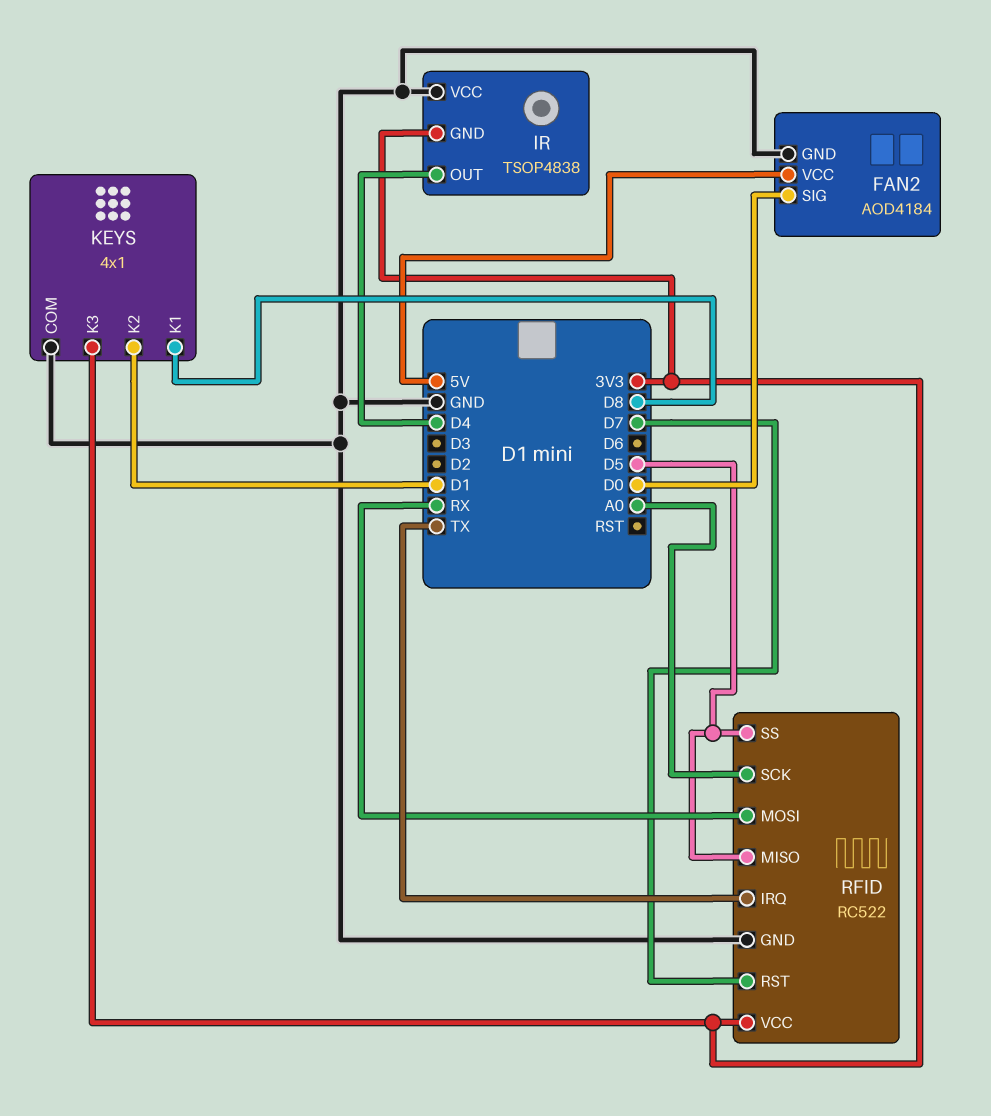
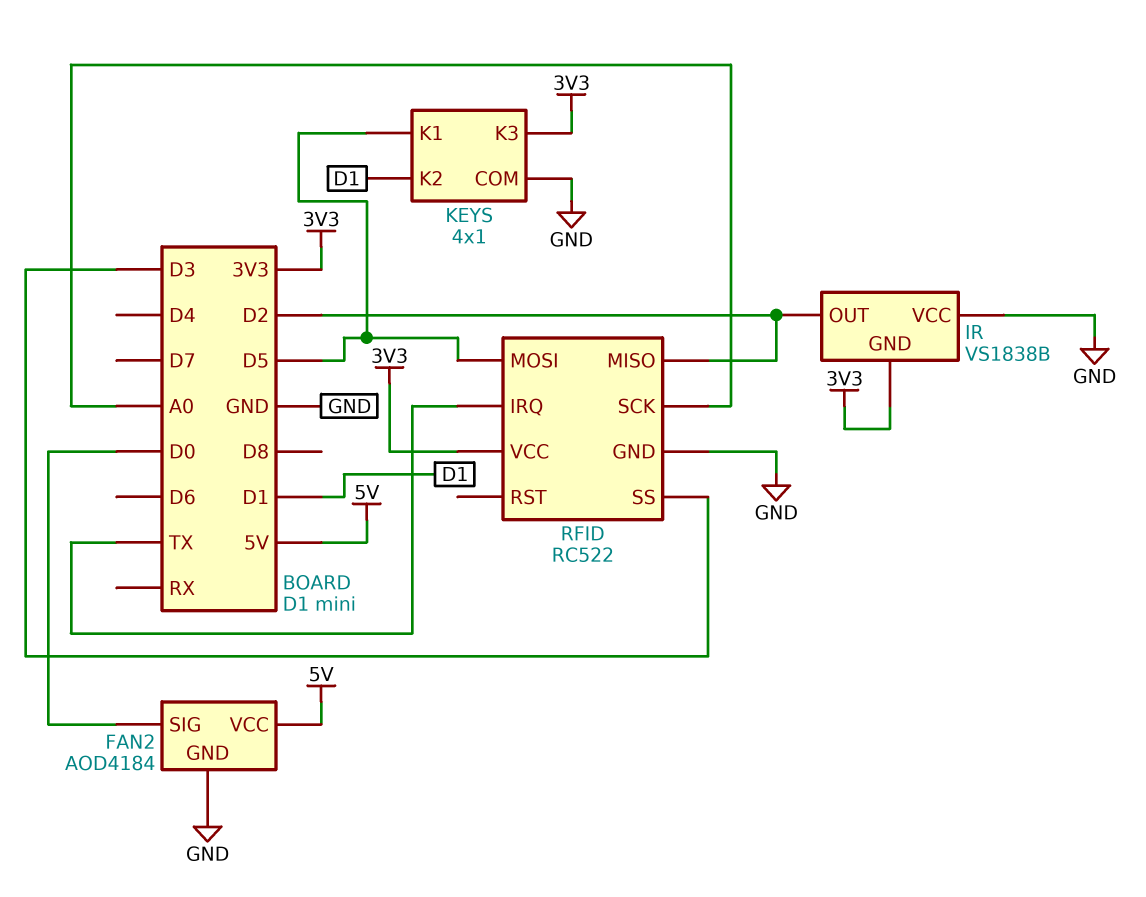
IR: TSOP4838 -> VS1838B
IR pin OUT: D4 -> D2
KEYS pin K1: D8 -> D5
RFID pin MISO: D5 -> D2
RFID pin MOSI: RX -> D5
RFID pin RST: D7 -> none
RFID pin SS: D5 -> D3

